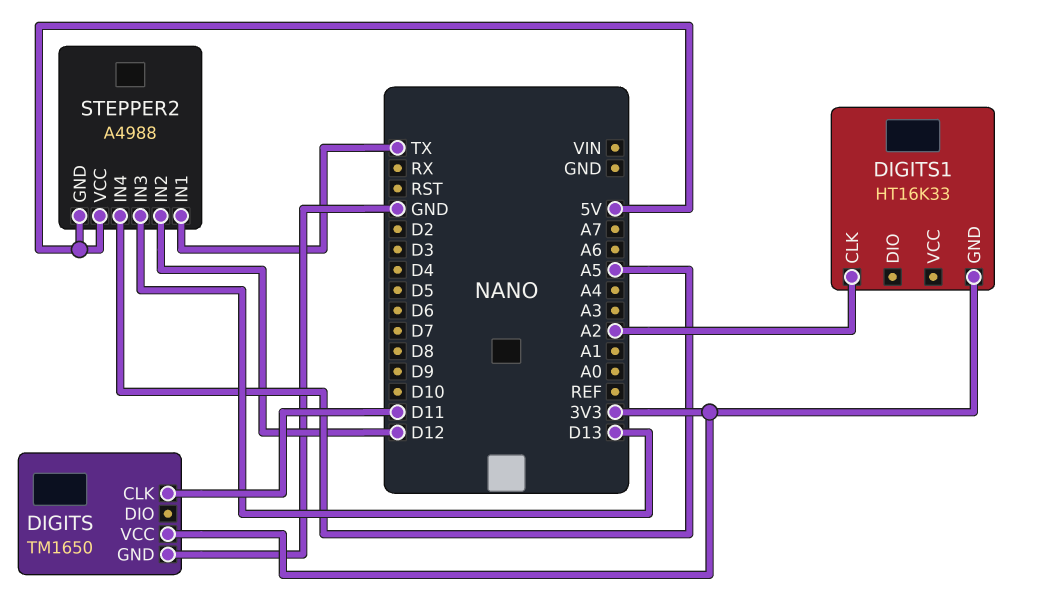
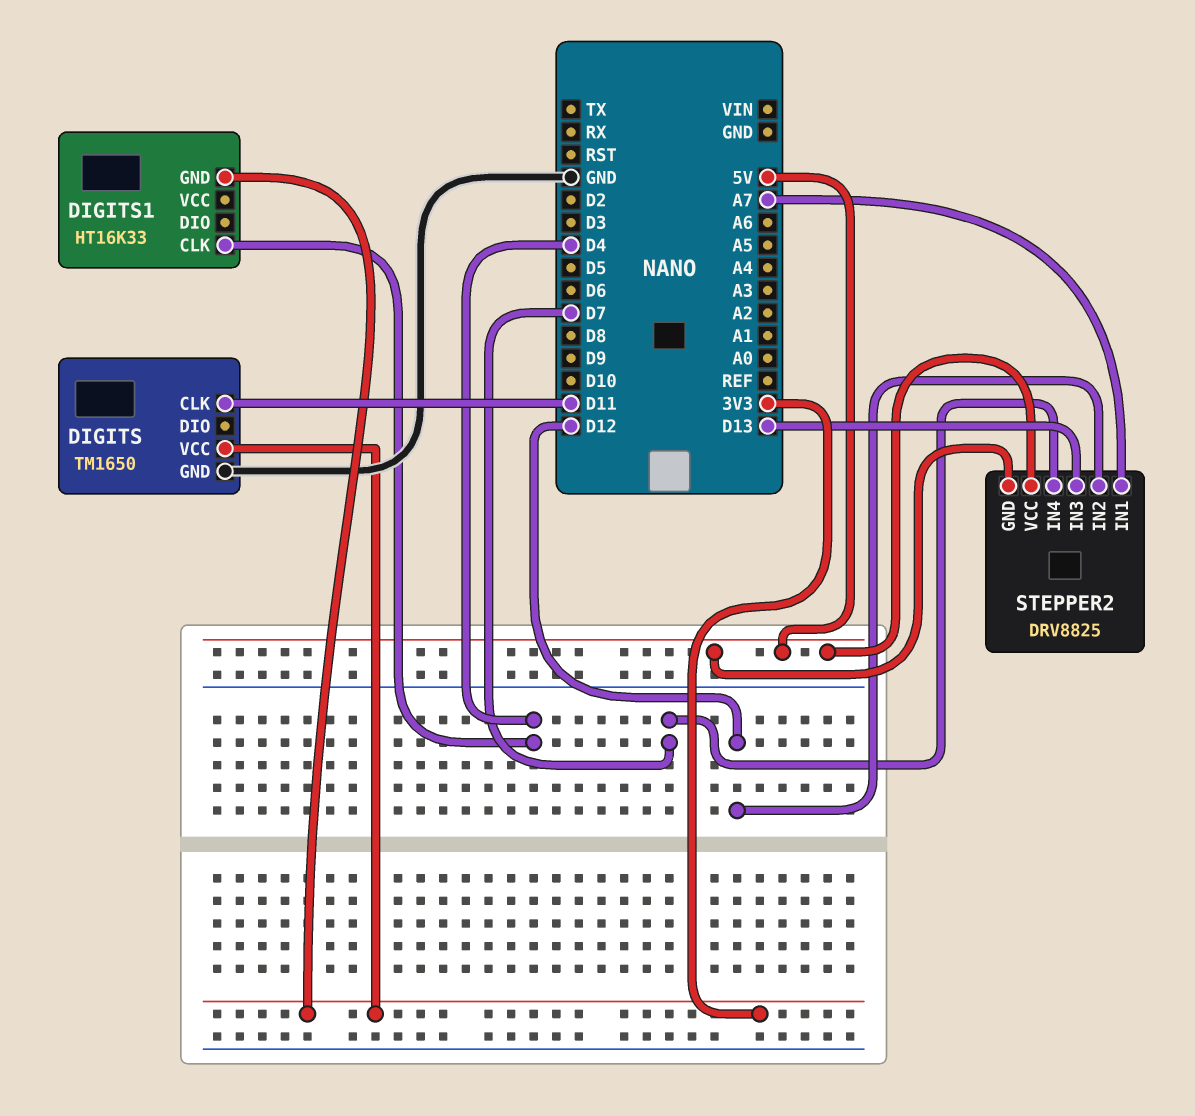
DIGITS1 pin CLK: A2 -> D4
STEPPER2: A4988 -> DRV8825
STEPPER2 pin IN1: TX -> A7
STEPPER2 pin IN4: A5 -> D7

